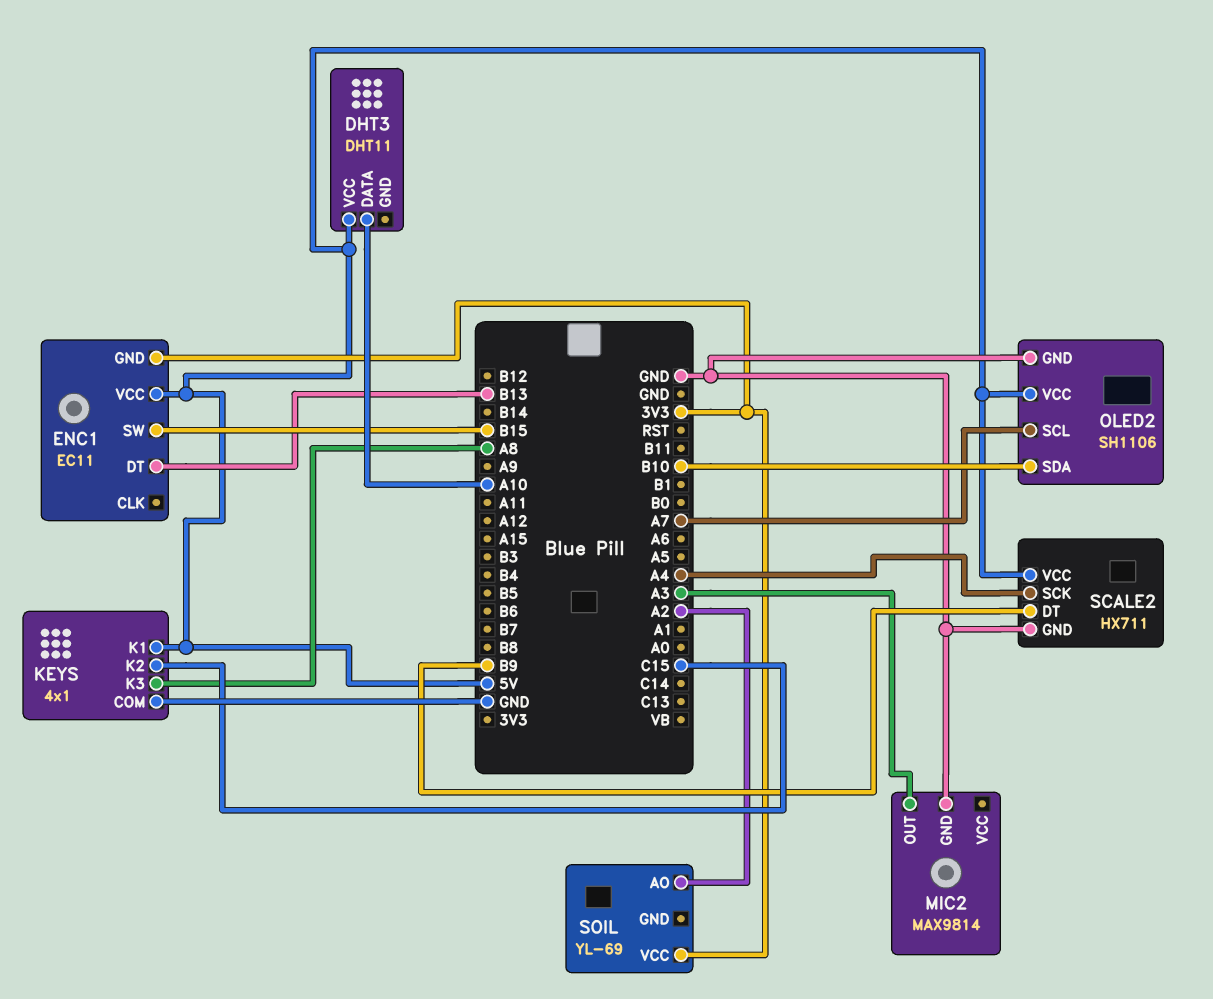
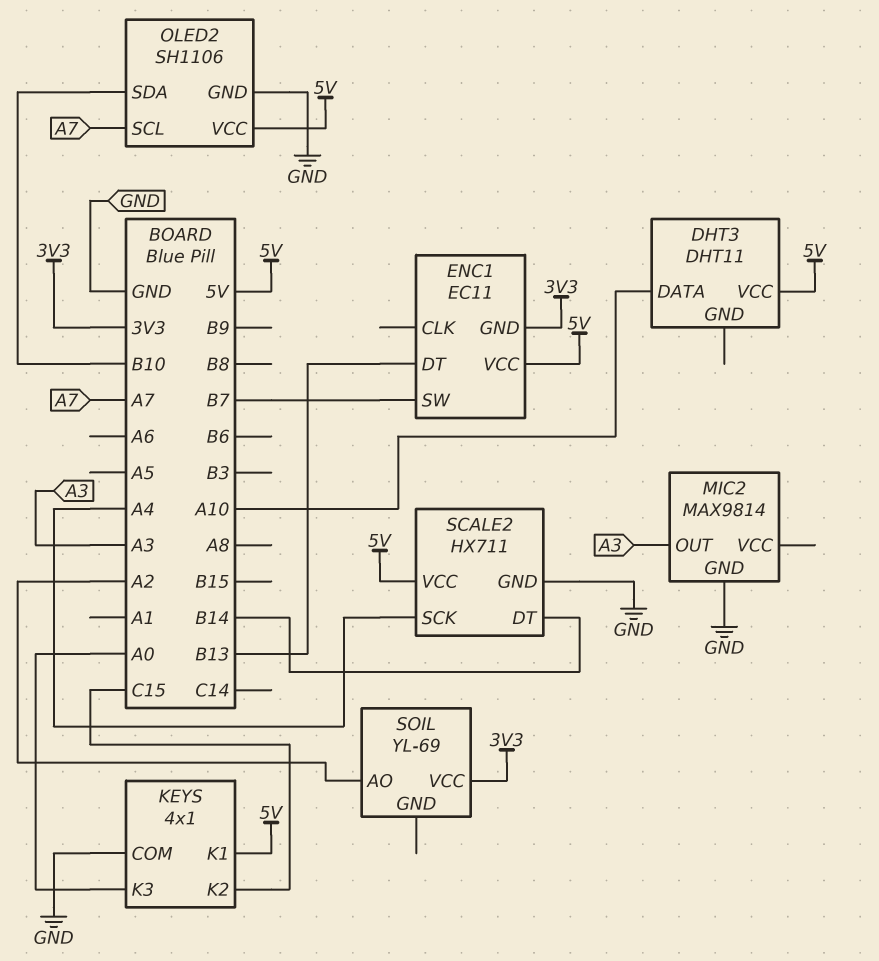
ENC1 pin SW: B15 -> B7
KEYS pin K3: A8 -> A0
SCALE2 pin DT: B9 -> B14

